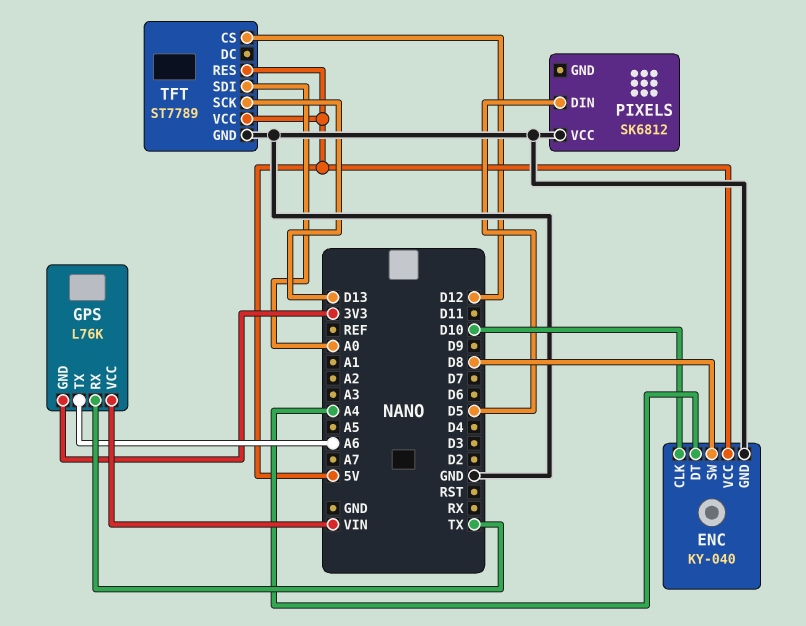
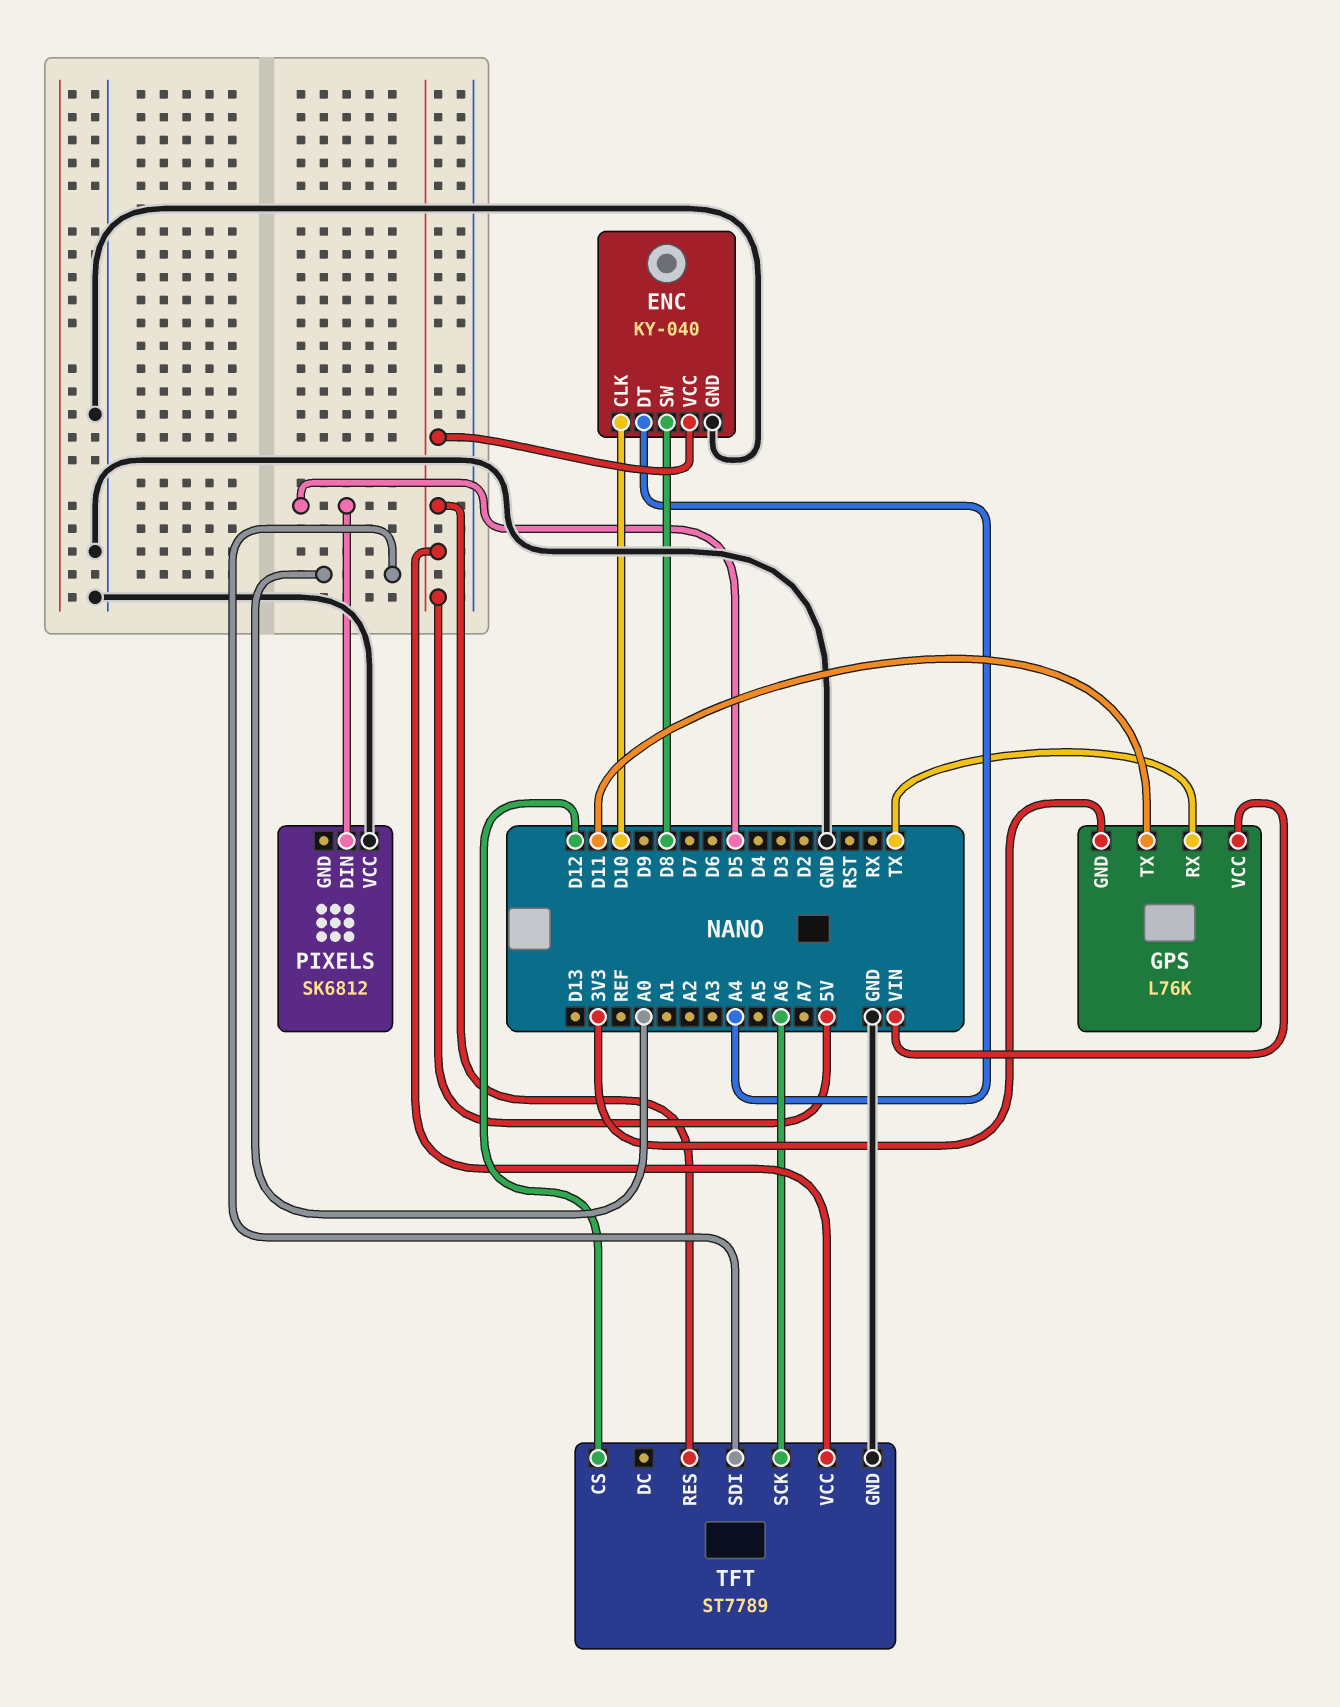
GPS pin TX: A6 -> D11
TFT pin SCK: D13 -> A6

